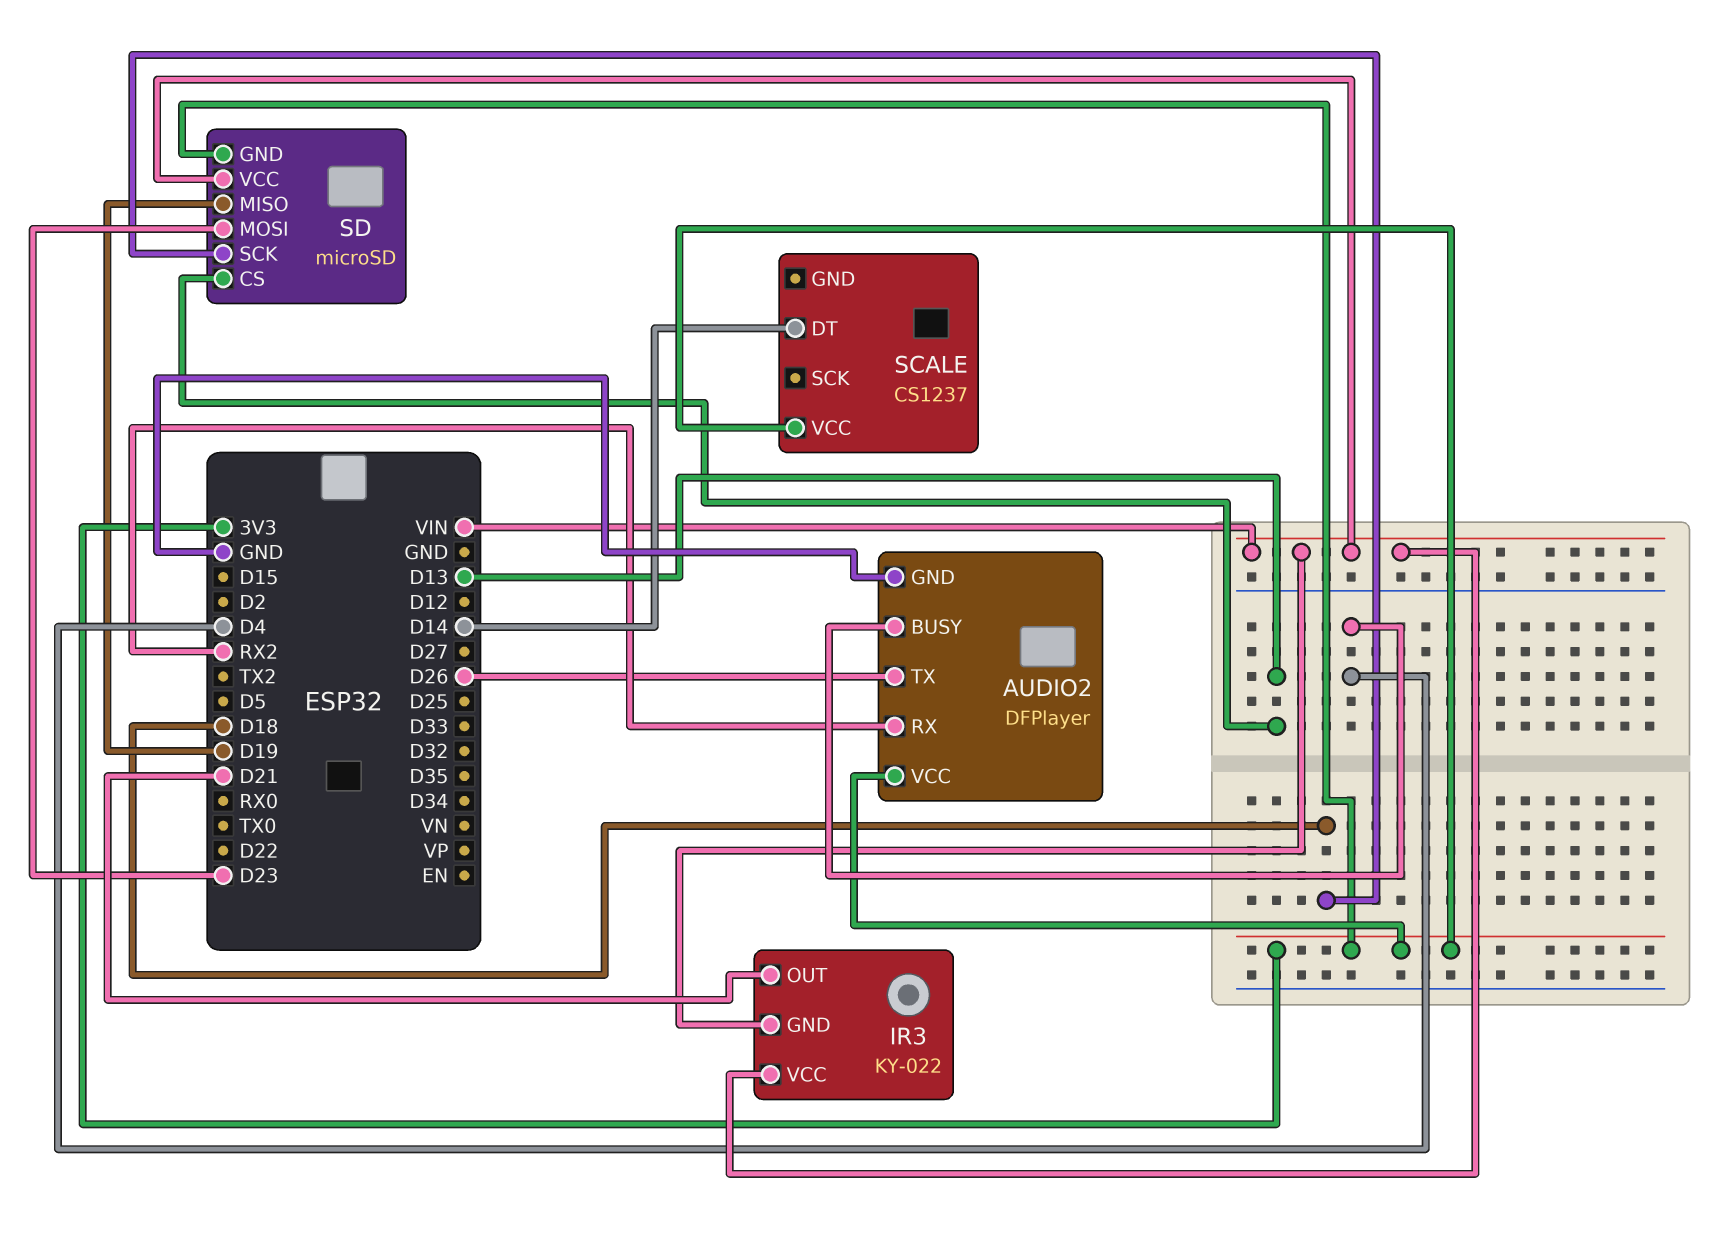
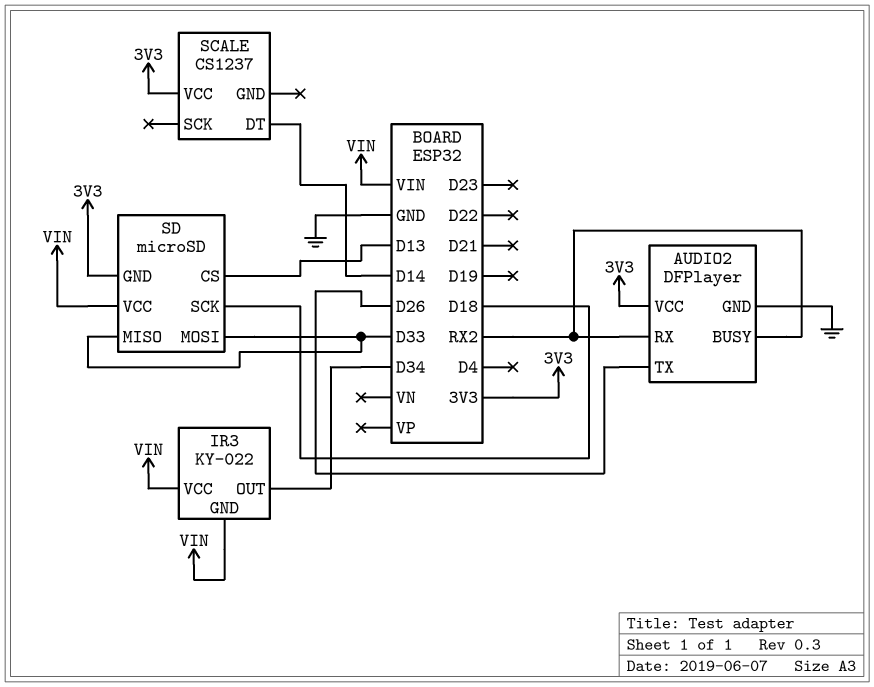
AUDIO2 pin BUSY: D4 -> RX2
IR3 pin OUT: D21 -> D34
SD pin MISO: D19 -> D33
SD pin MOSI: D23 -> D33

